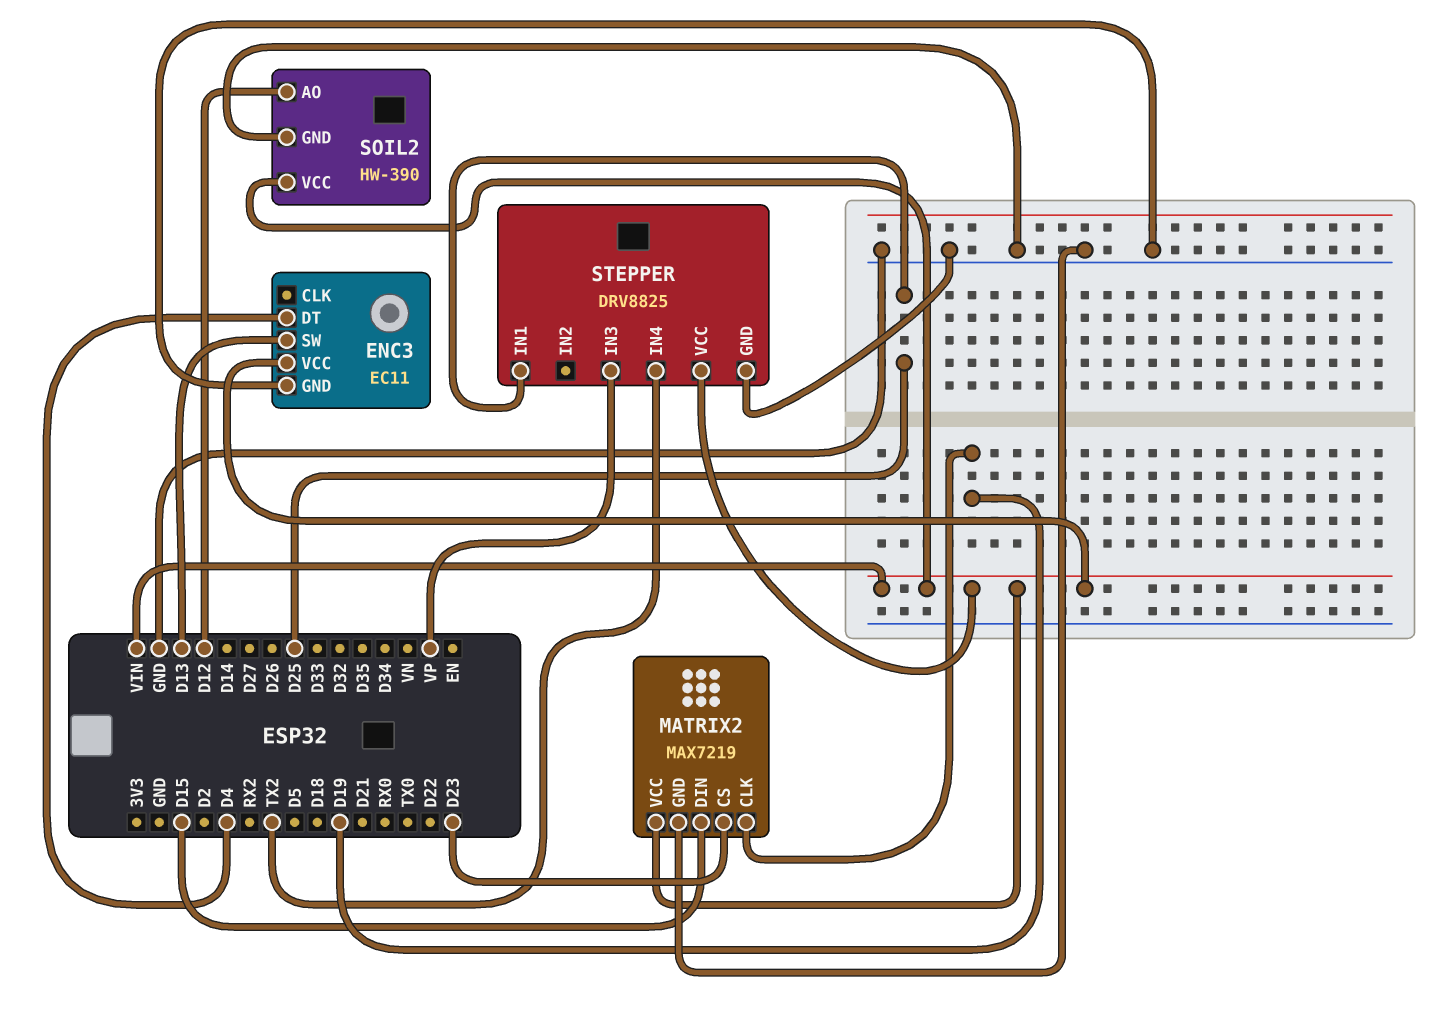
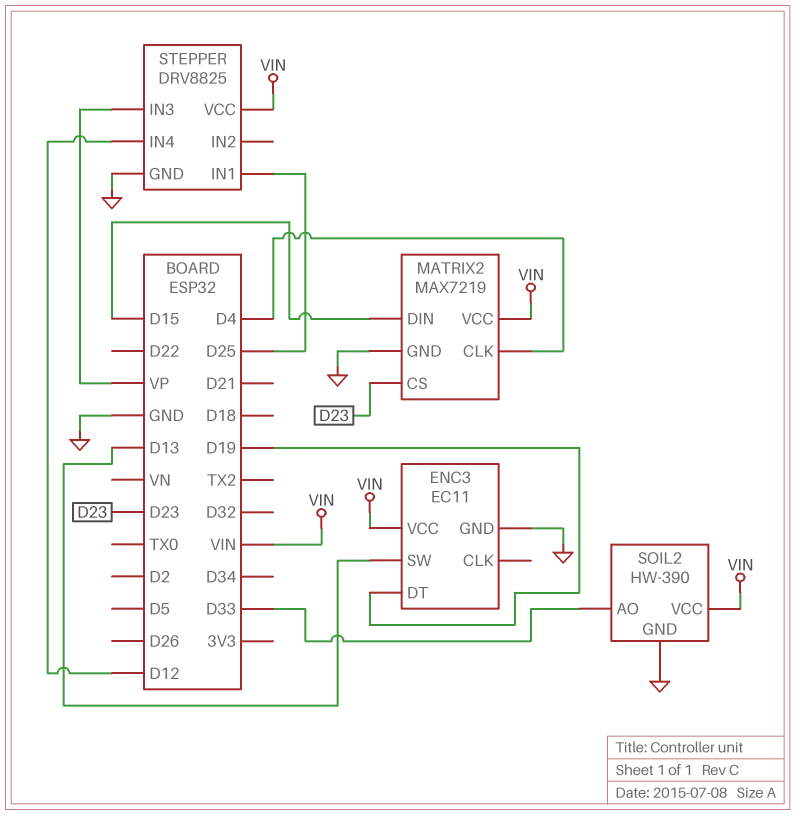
ENC3 pin DT: D4 -> D19
MATRIX2 pin CLK: D19 -> D4
SOIL2 pin AO: D12 -> D33
STEPPER pin IN4: TX2 -> D12

